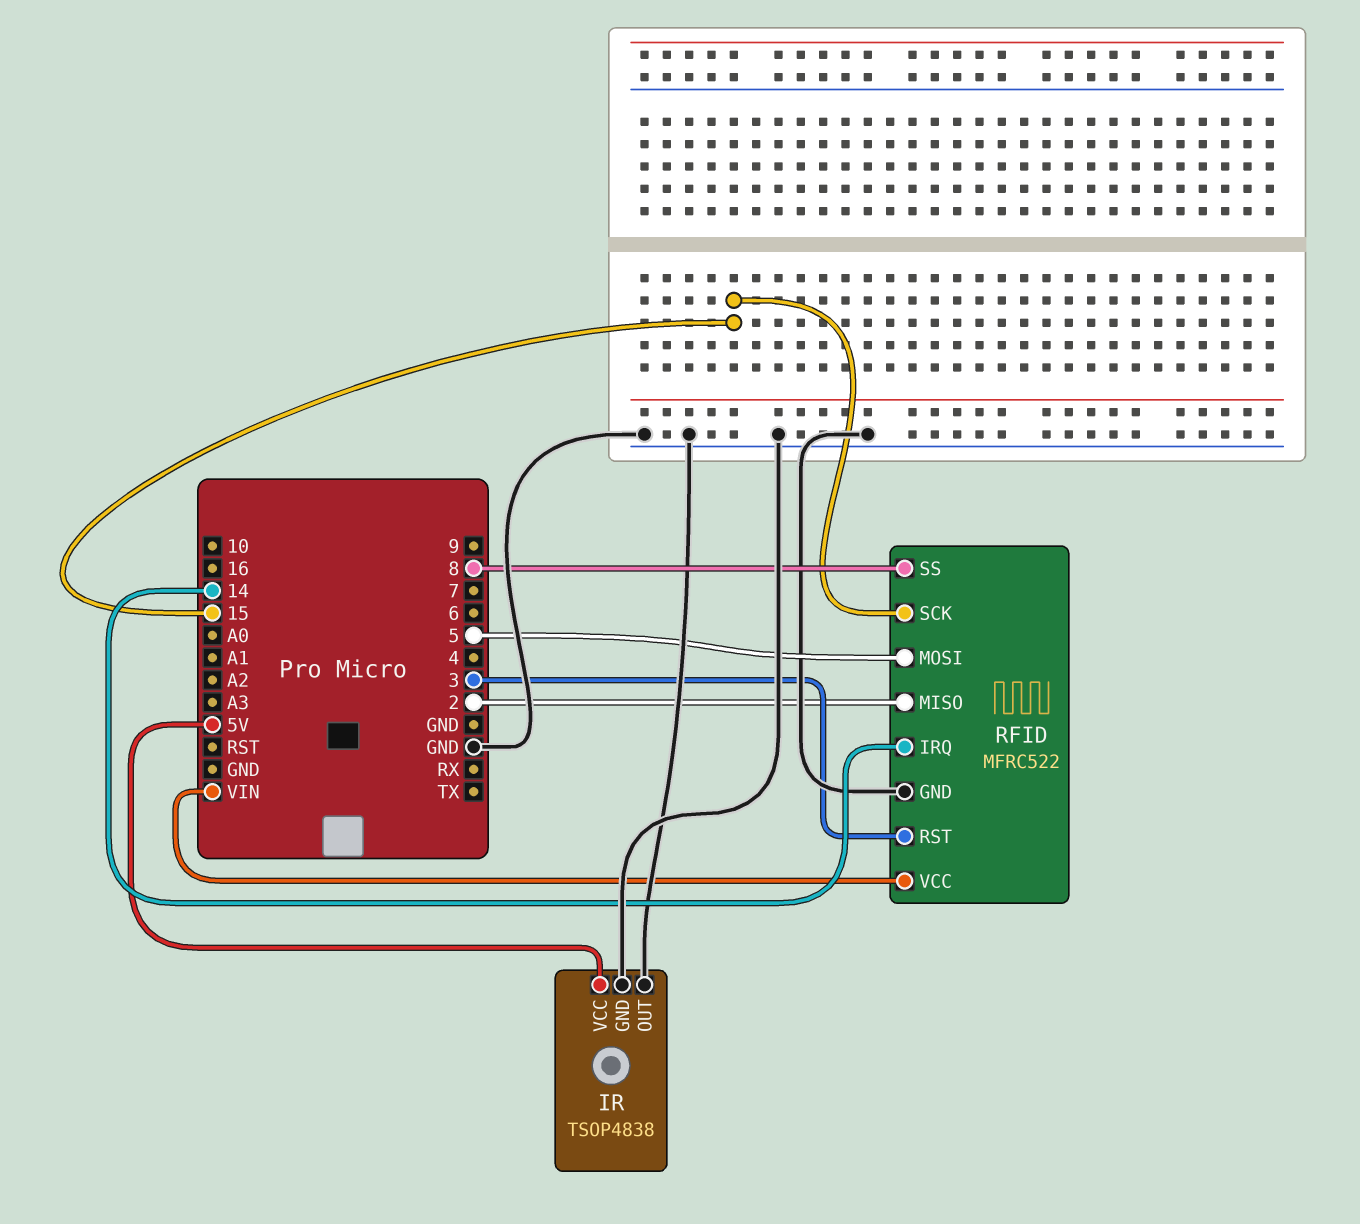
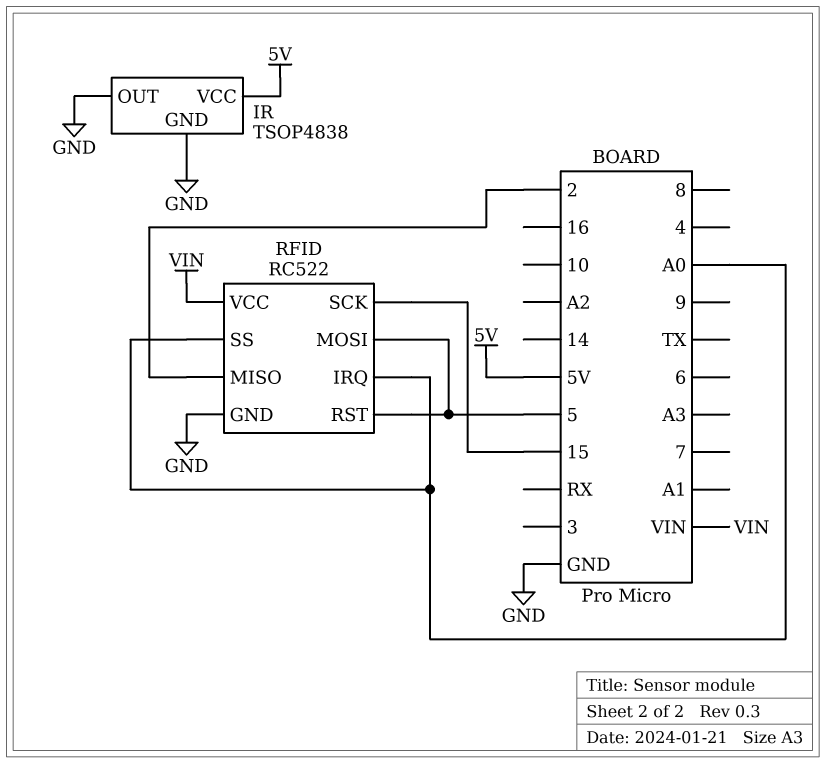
RFID: MFRC522 -> RC522
RFID pin IRQ: 14 -> A0
RFID pin RST: 3 -> 5
RFID pin SS: 8 -> A0

